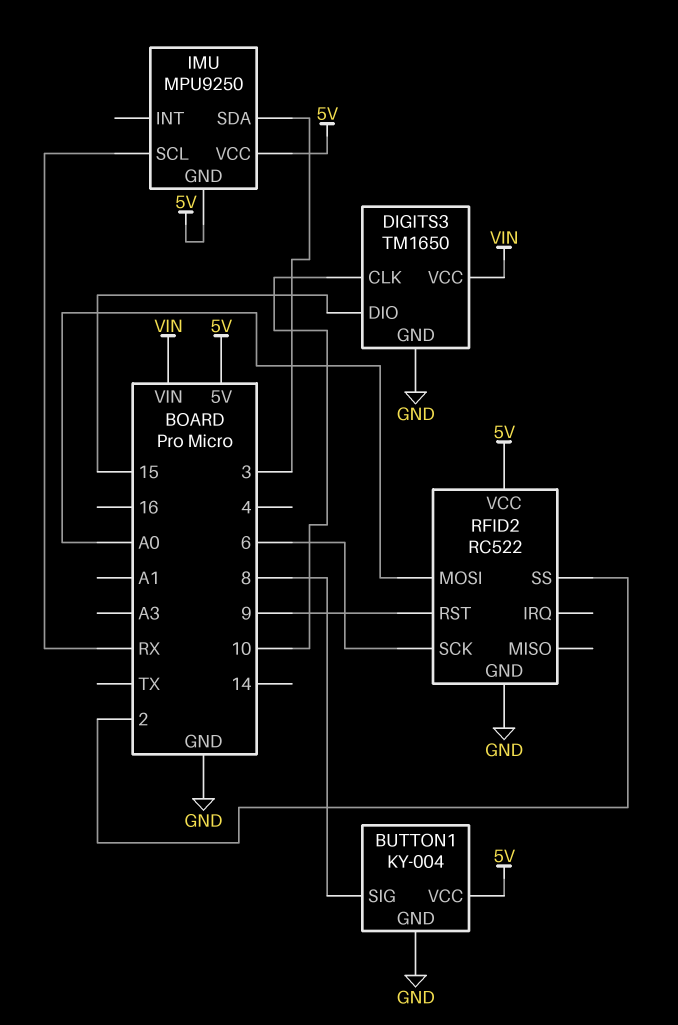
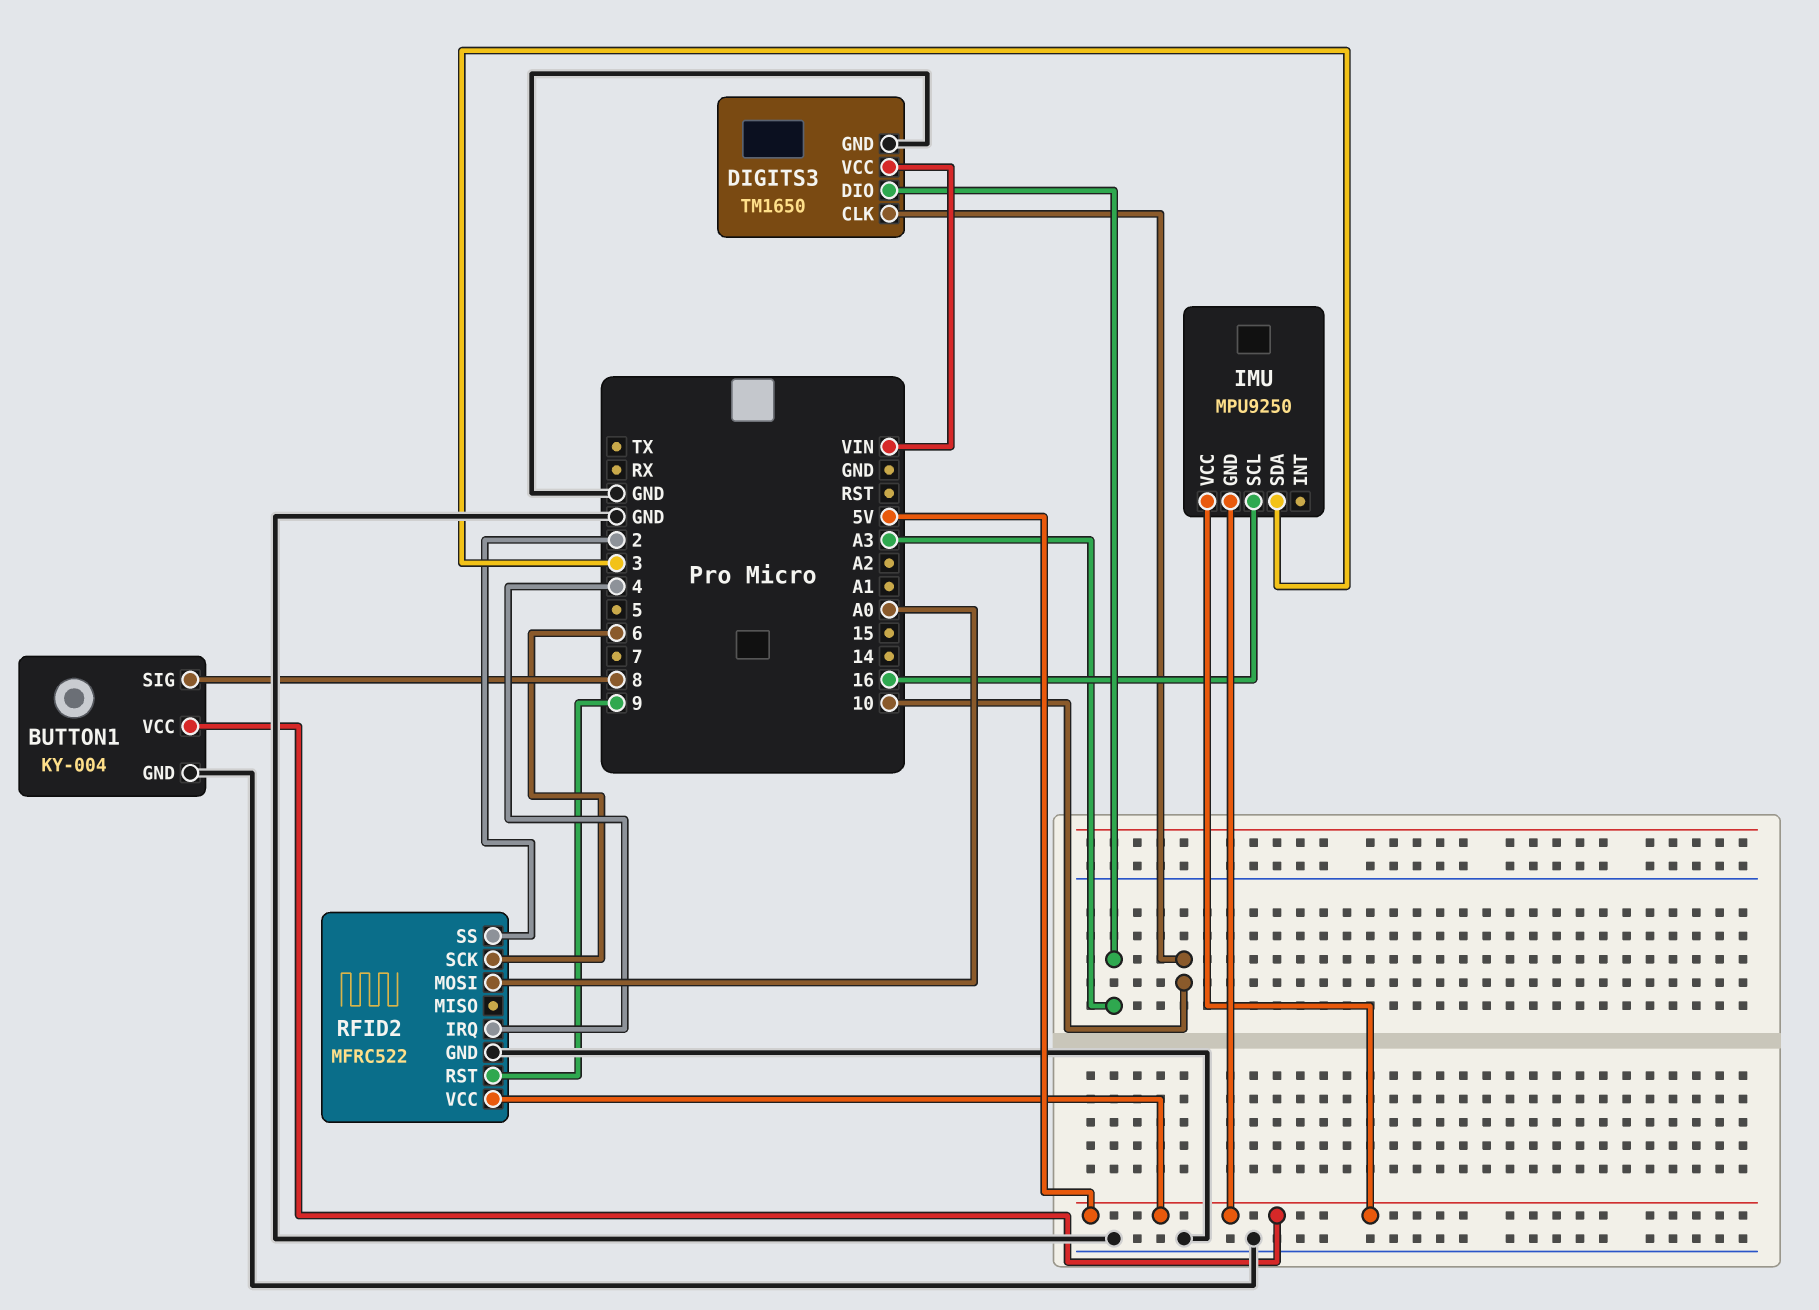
DIGITS3 pin DIO: 15 -> A3
IMU pin SCL: RX -> 16
RFID2: RC522 -> MFRC522
RFID2 pin IRQ: none -> 4

